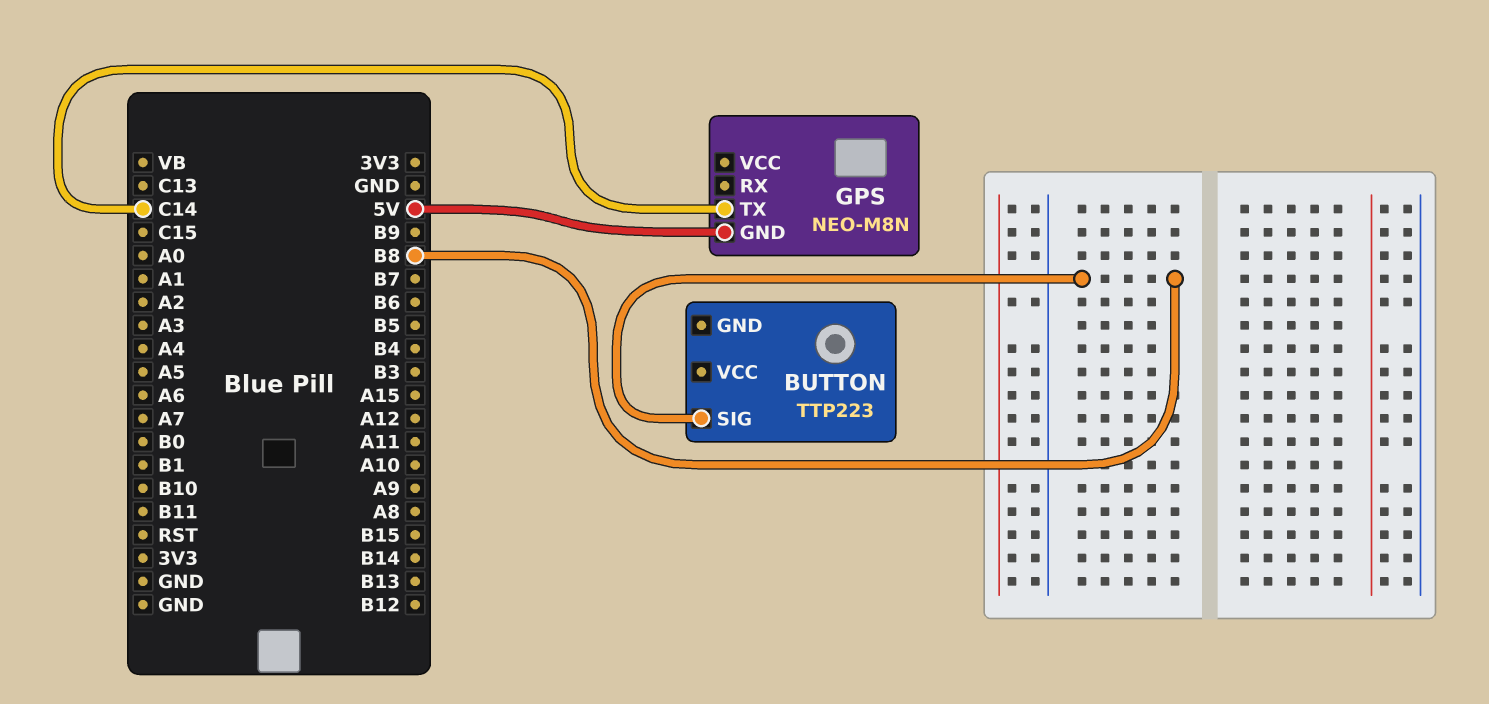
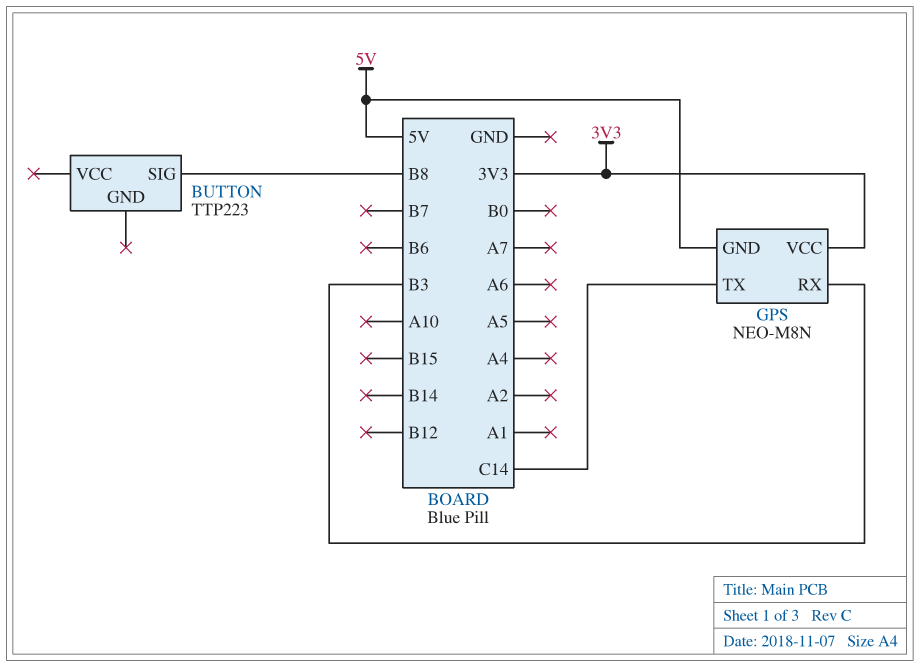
GPS pin RX: none -> B3
GPS pin VCC: none -> 3V3

